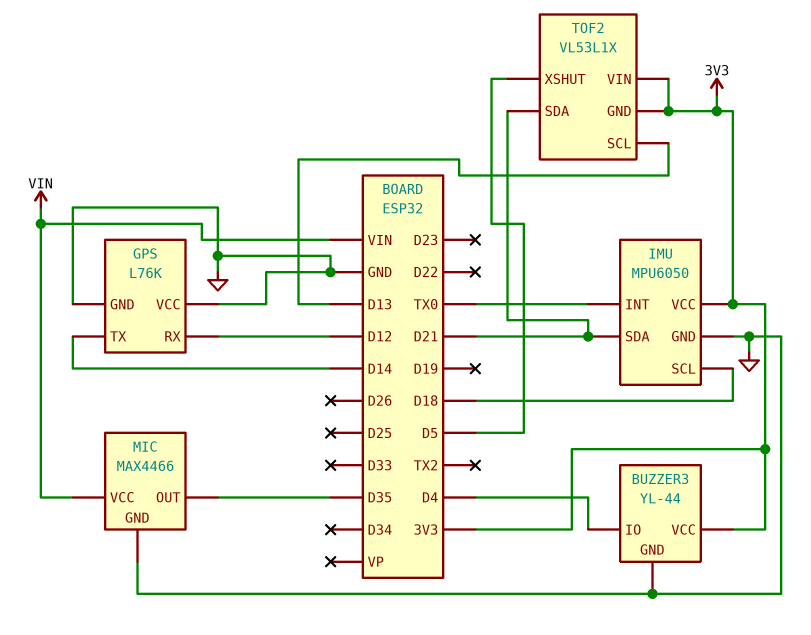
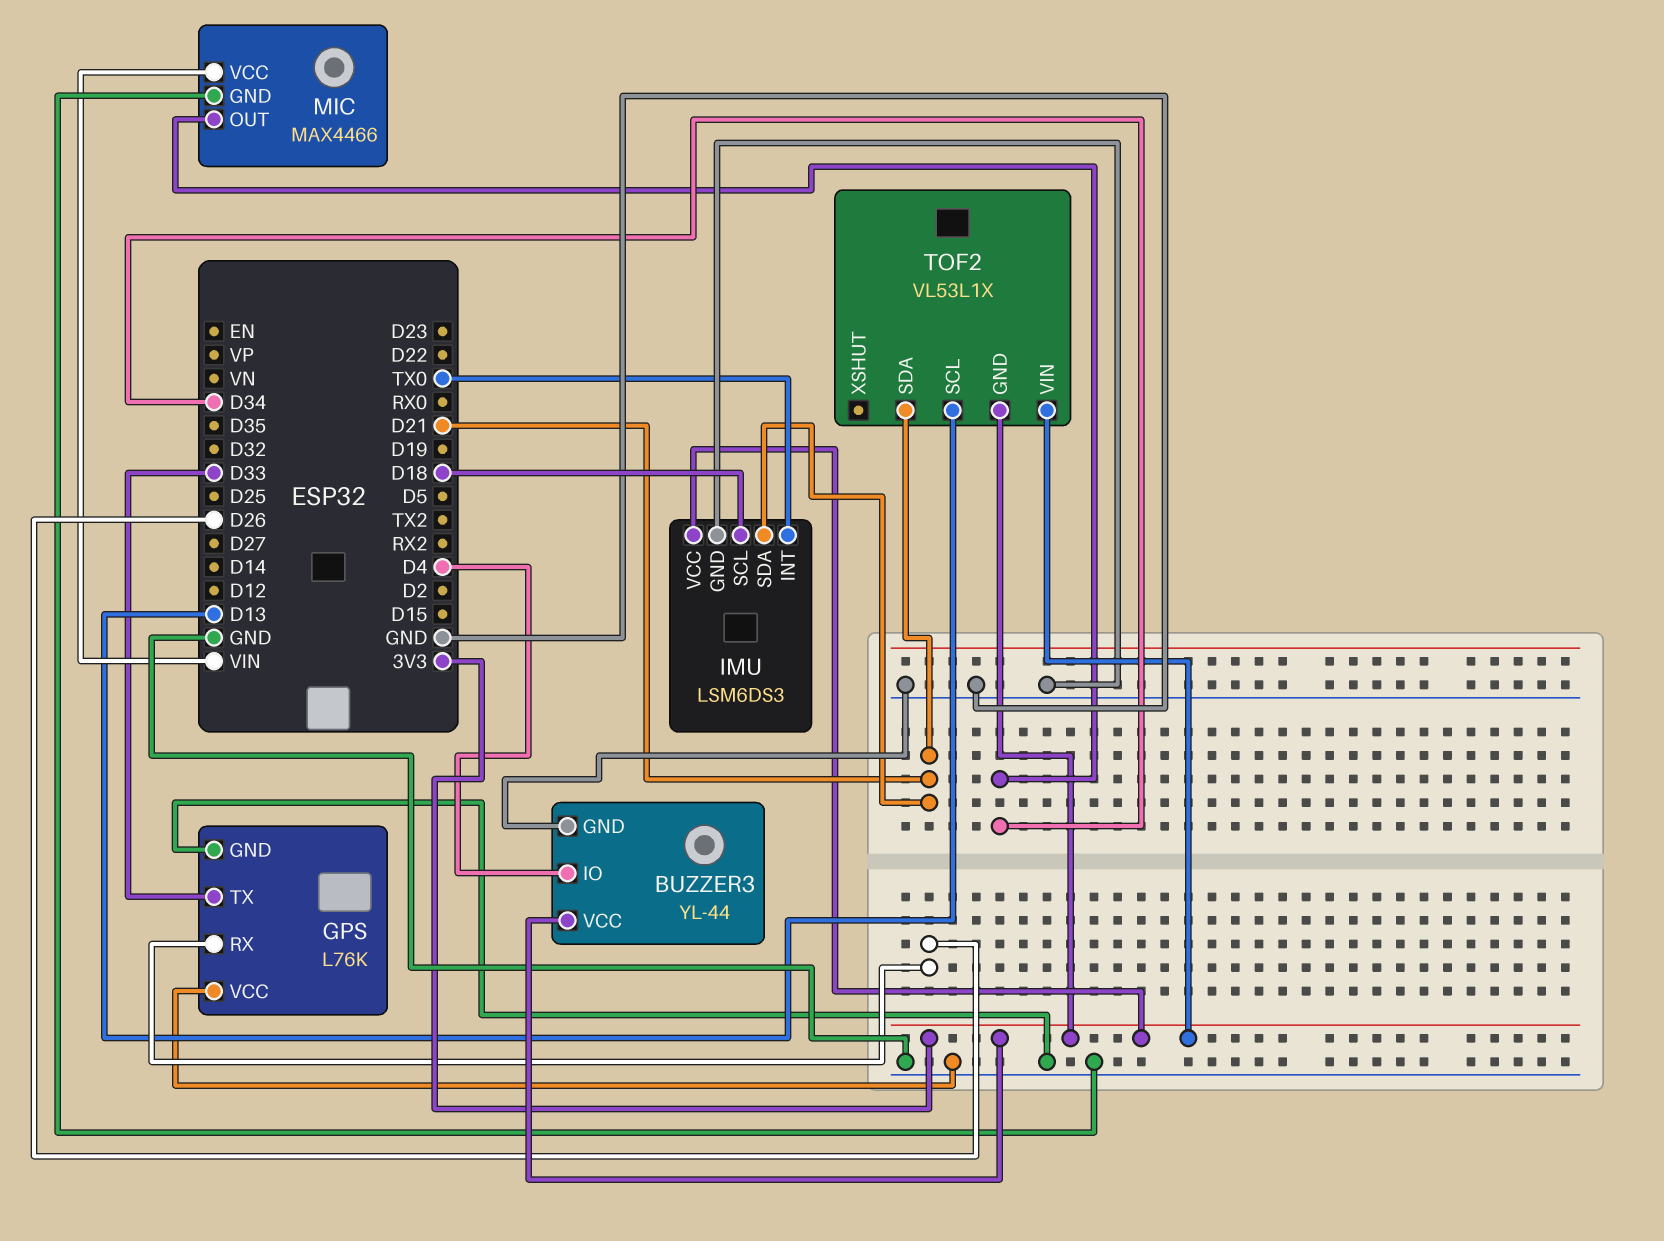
GPS pin RX: D12 -> D26
GPS pin TX: D14 -> D33
IMU: MPU6050 -> LSM6DS3
MIC pin OUT: D35 -> D34
TOF2 pin XSHUT: D5 -> none

